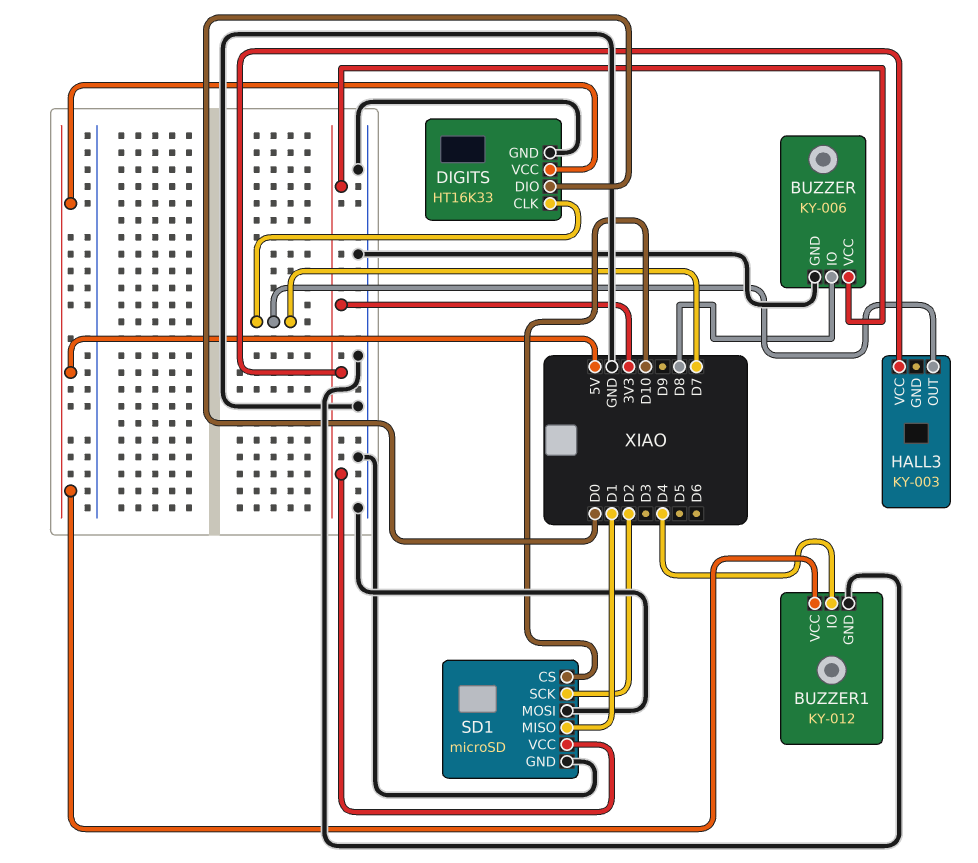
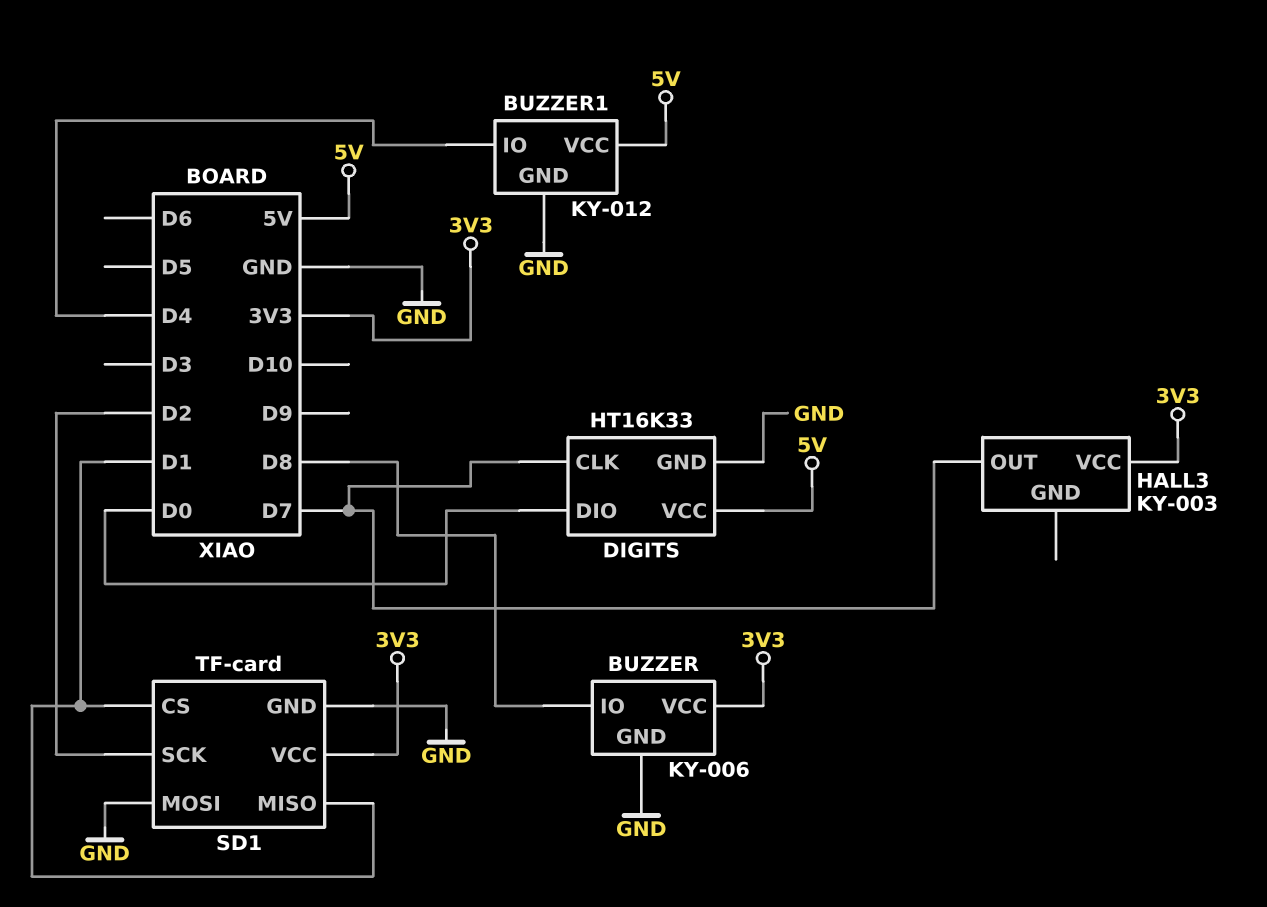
SD1: microSD -> TF-card
SD1 pin CS: D10 -> D1

